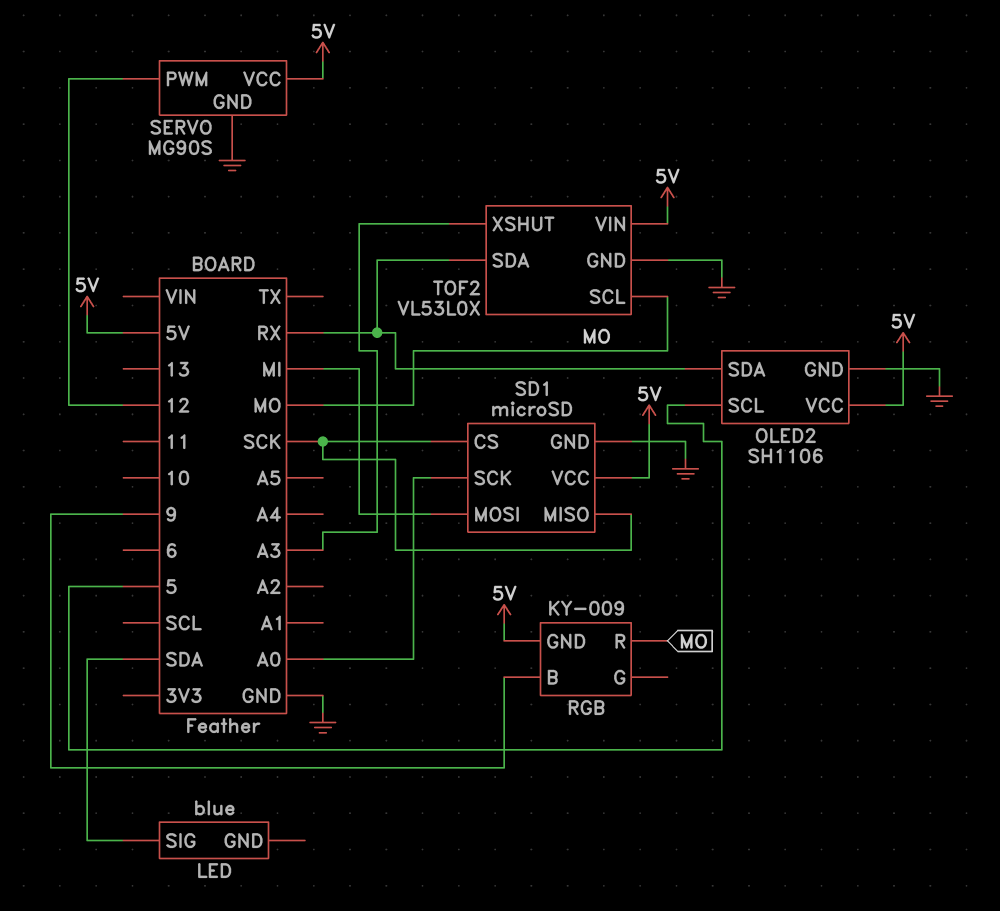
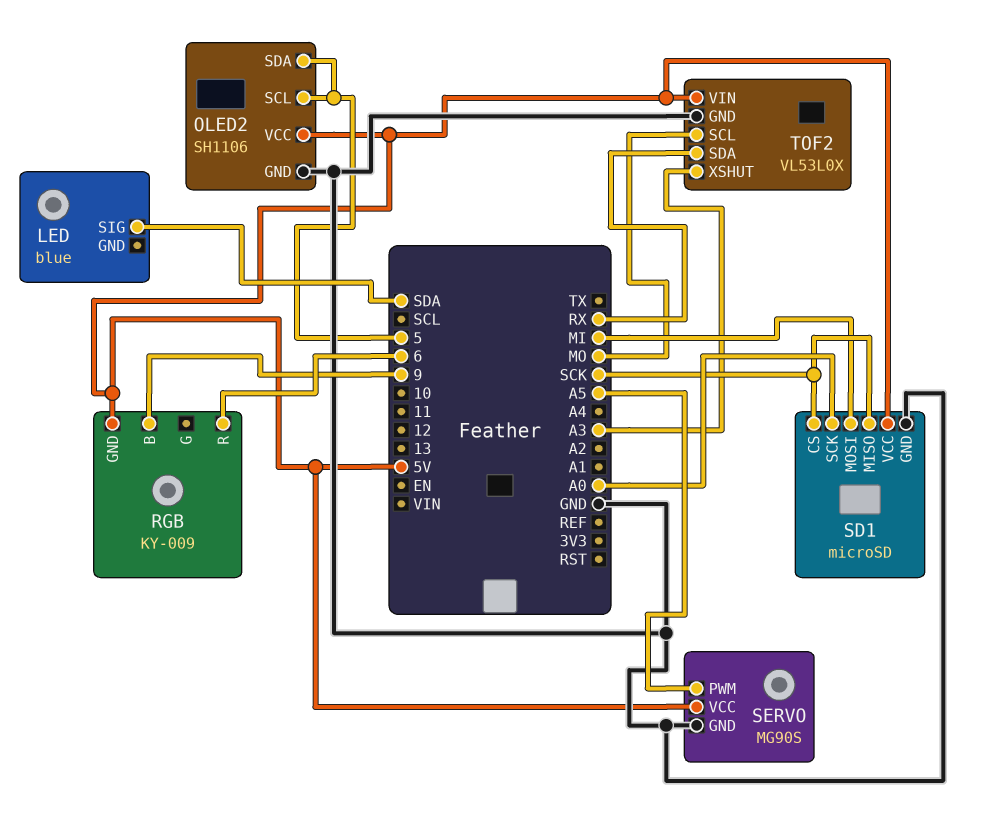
OLED2 pin SDA: RX -> 5
RGB pin R: MO -> 6
SERVO pin PWM: 12 -> A5

